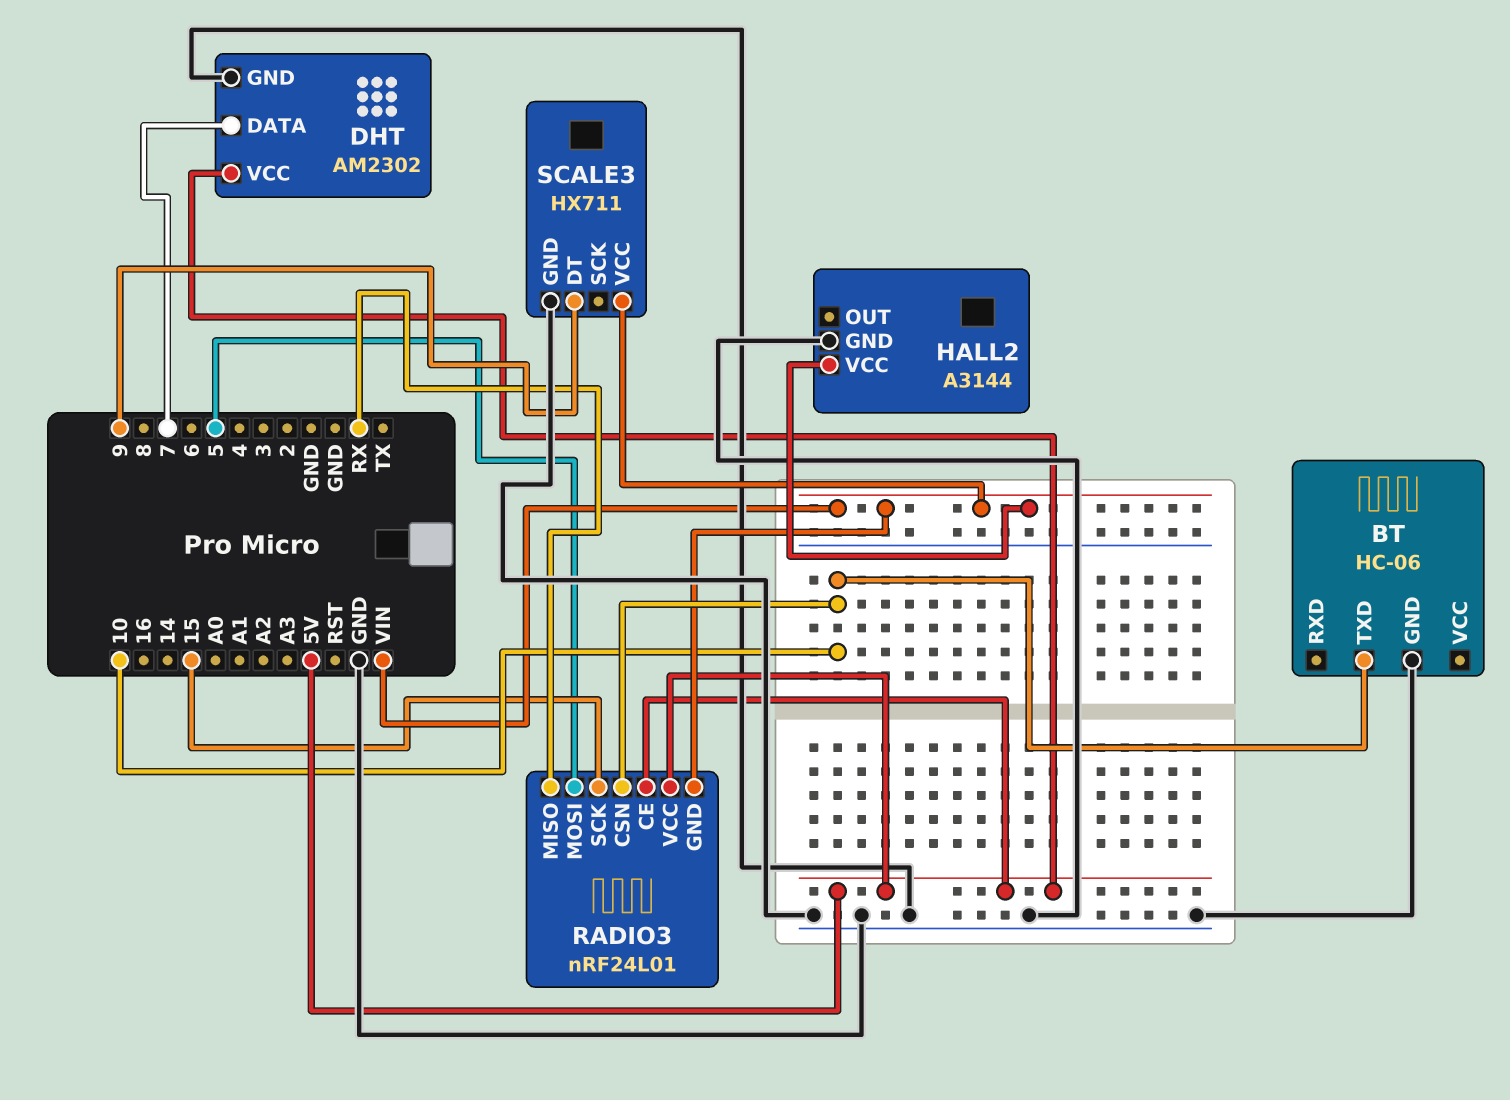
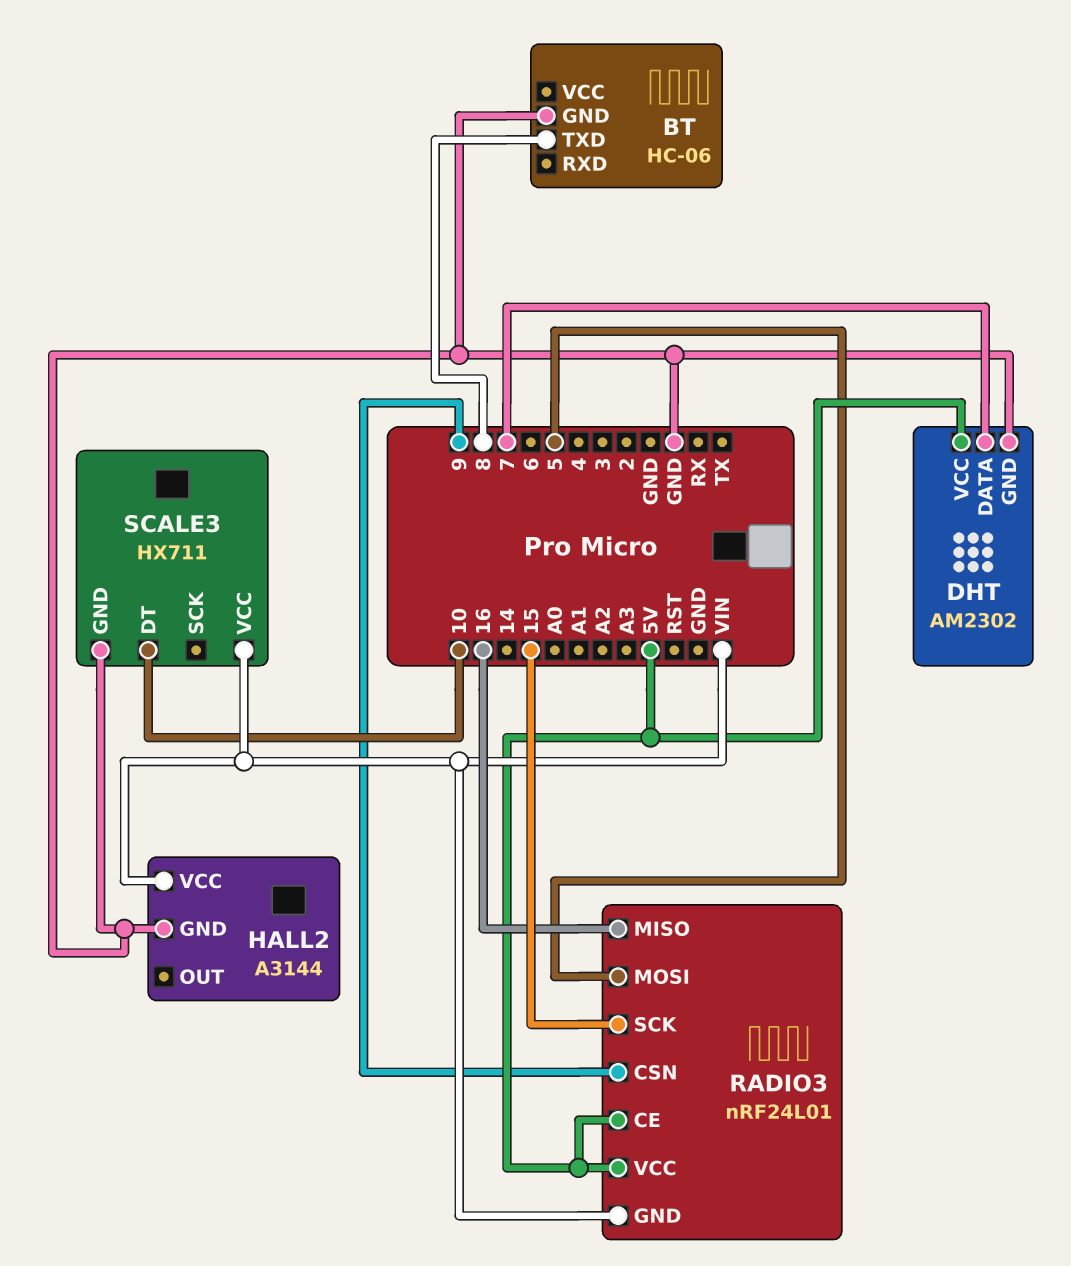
BT pin TXD: 10 -> 8
RADIO3 pin CSN: 10 -> 9
RADIO3 pin MISO: RX -> 16
SCALE3 pin DT: 9 -> 10

